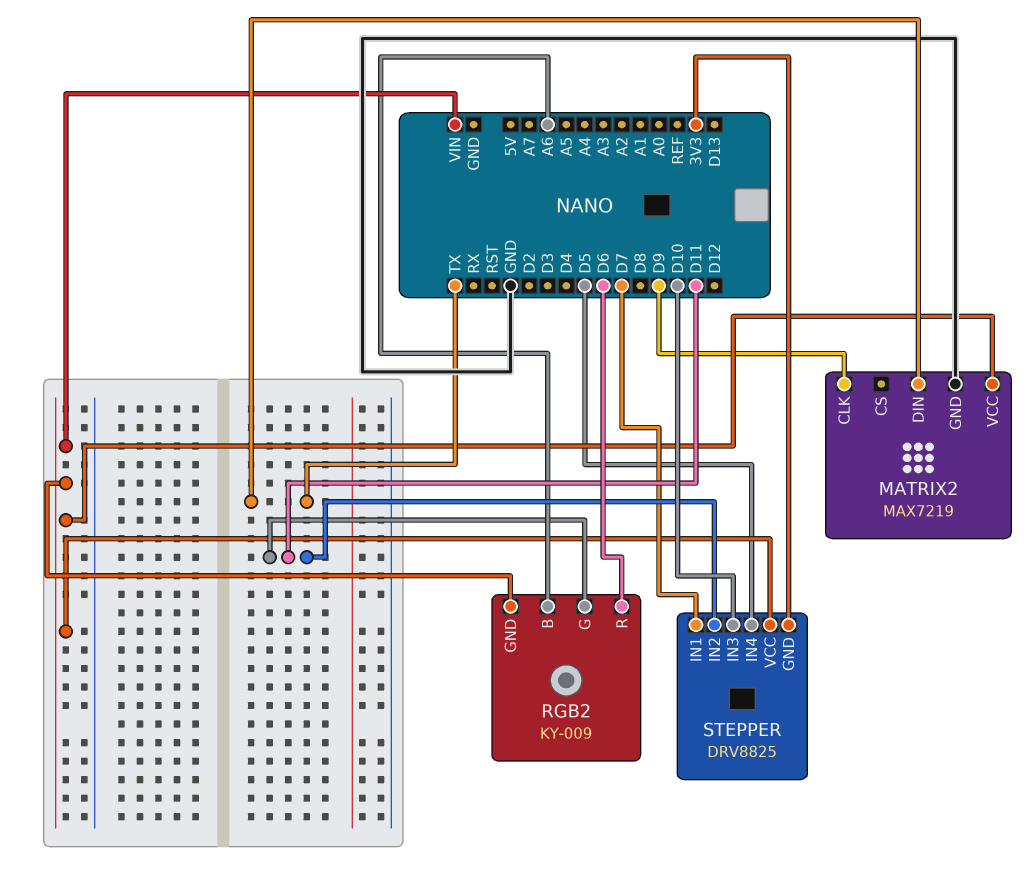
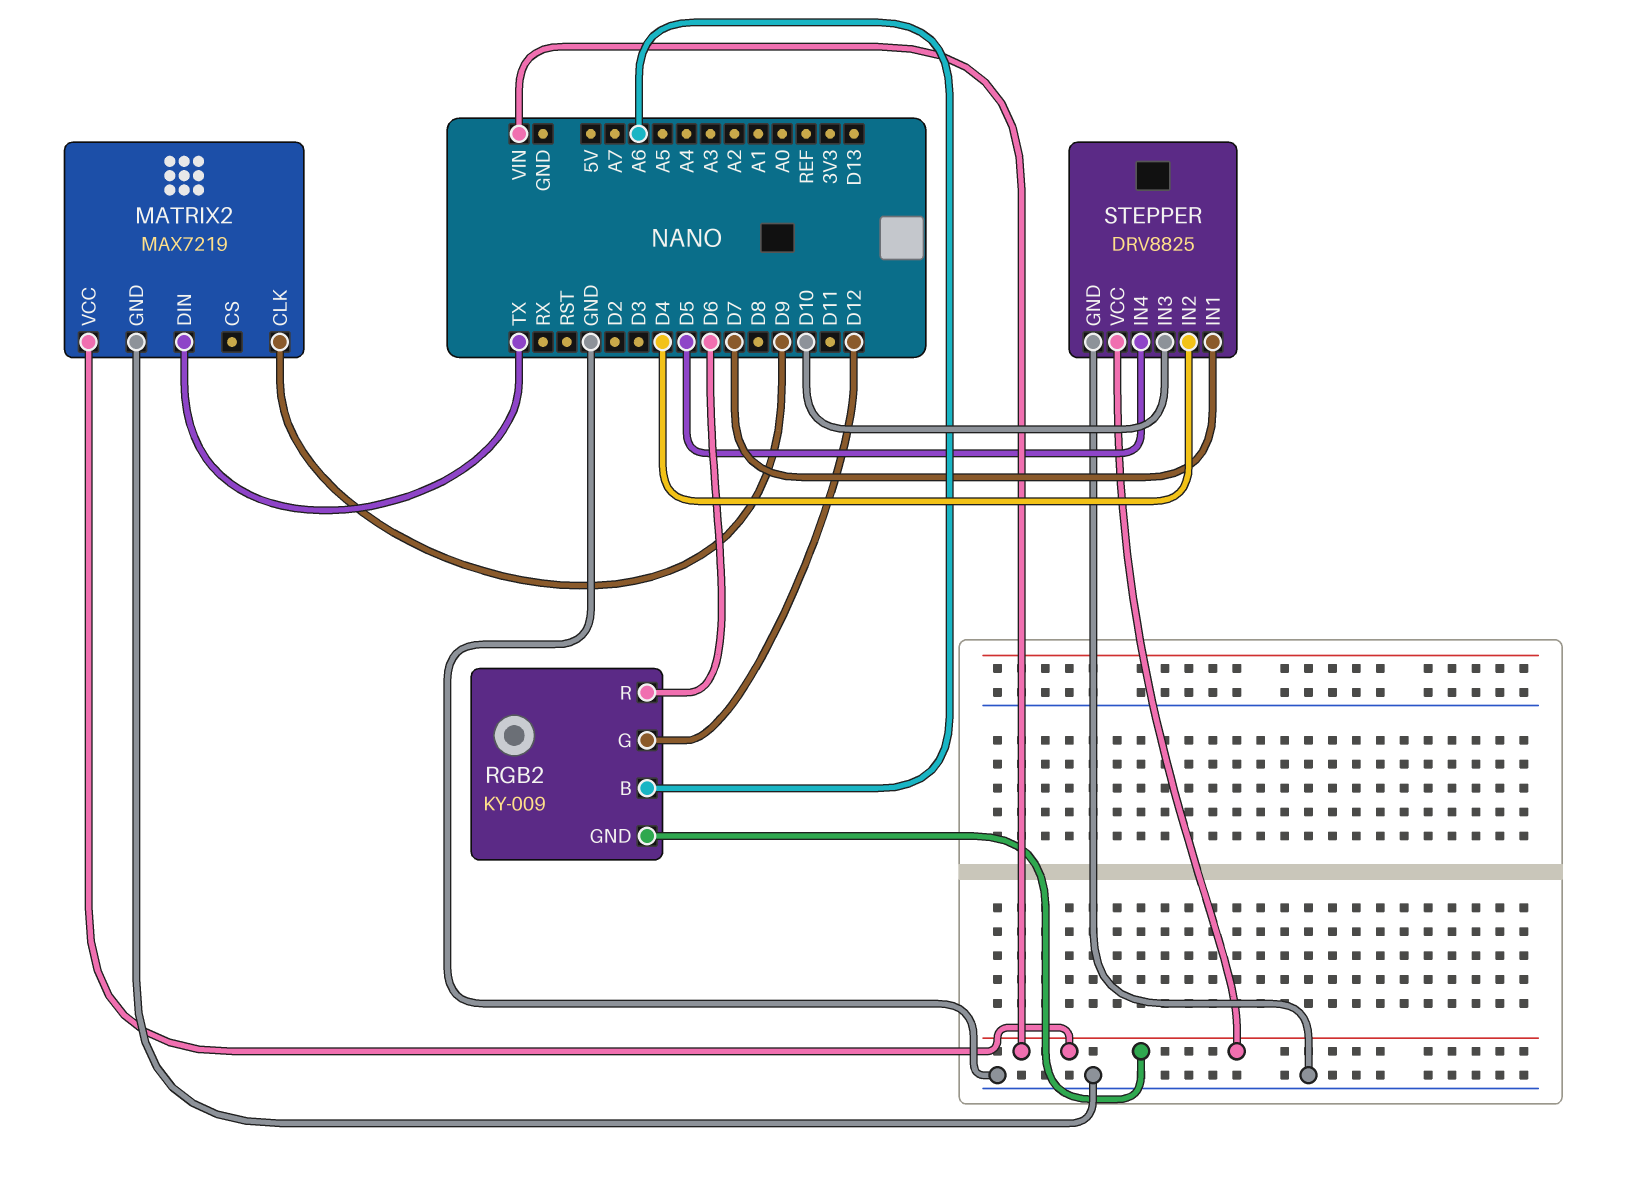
RGB2 pin G: D11 -> D12
STEPPER pin GND: 3V3 -> GND
STEPPER pin IN2: D11 -> D4

